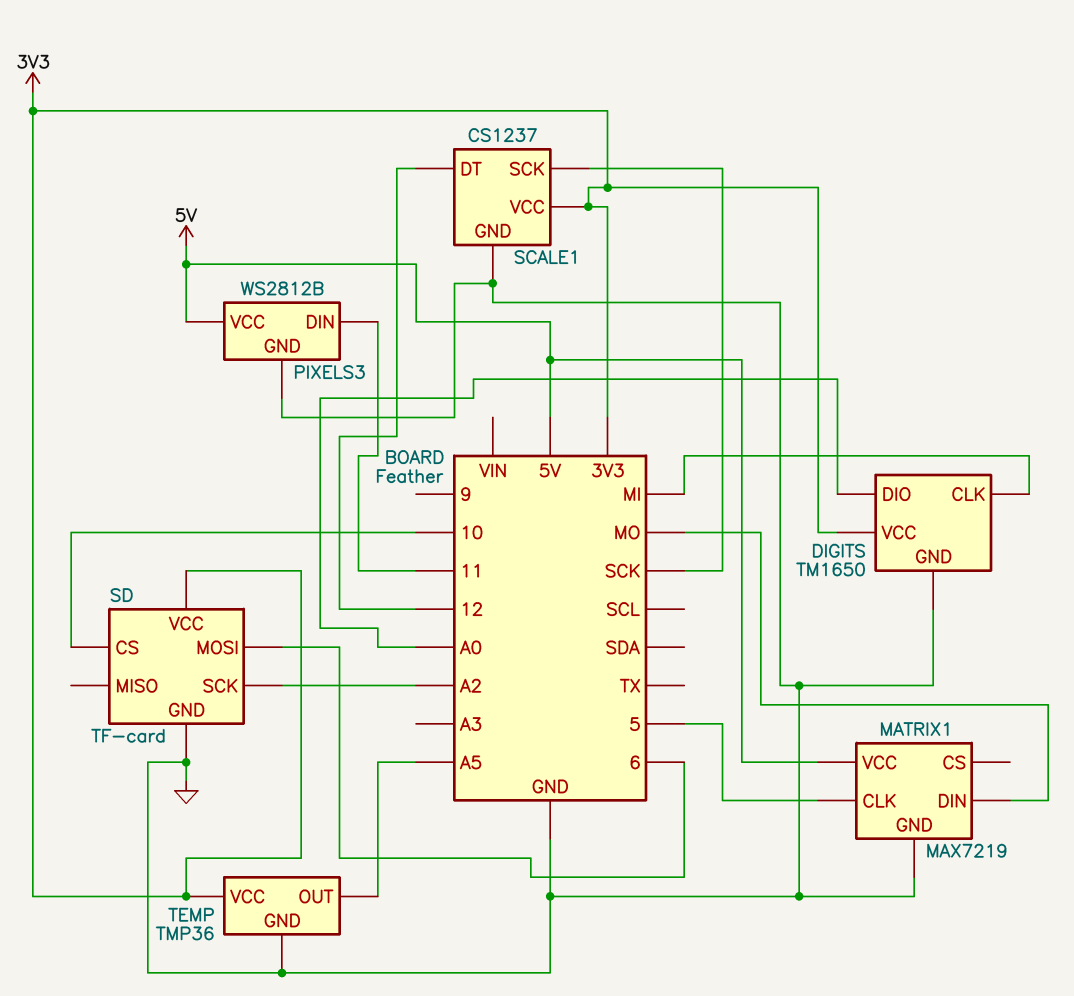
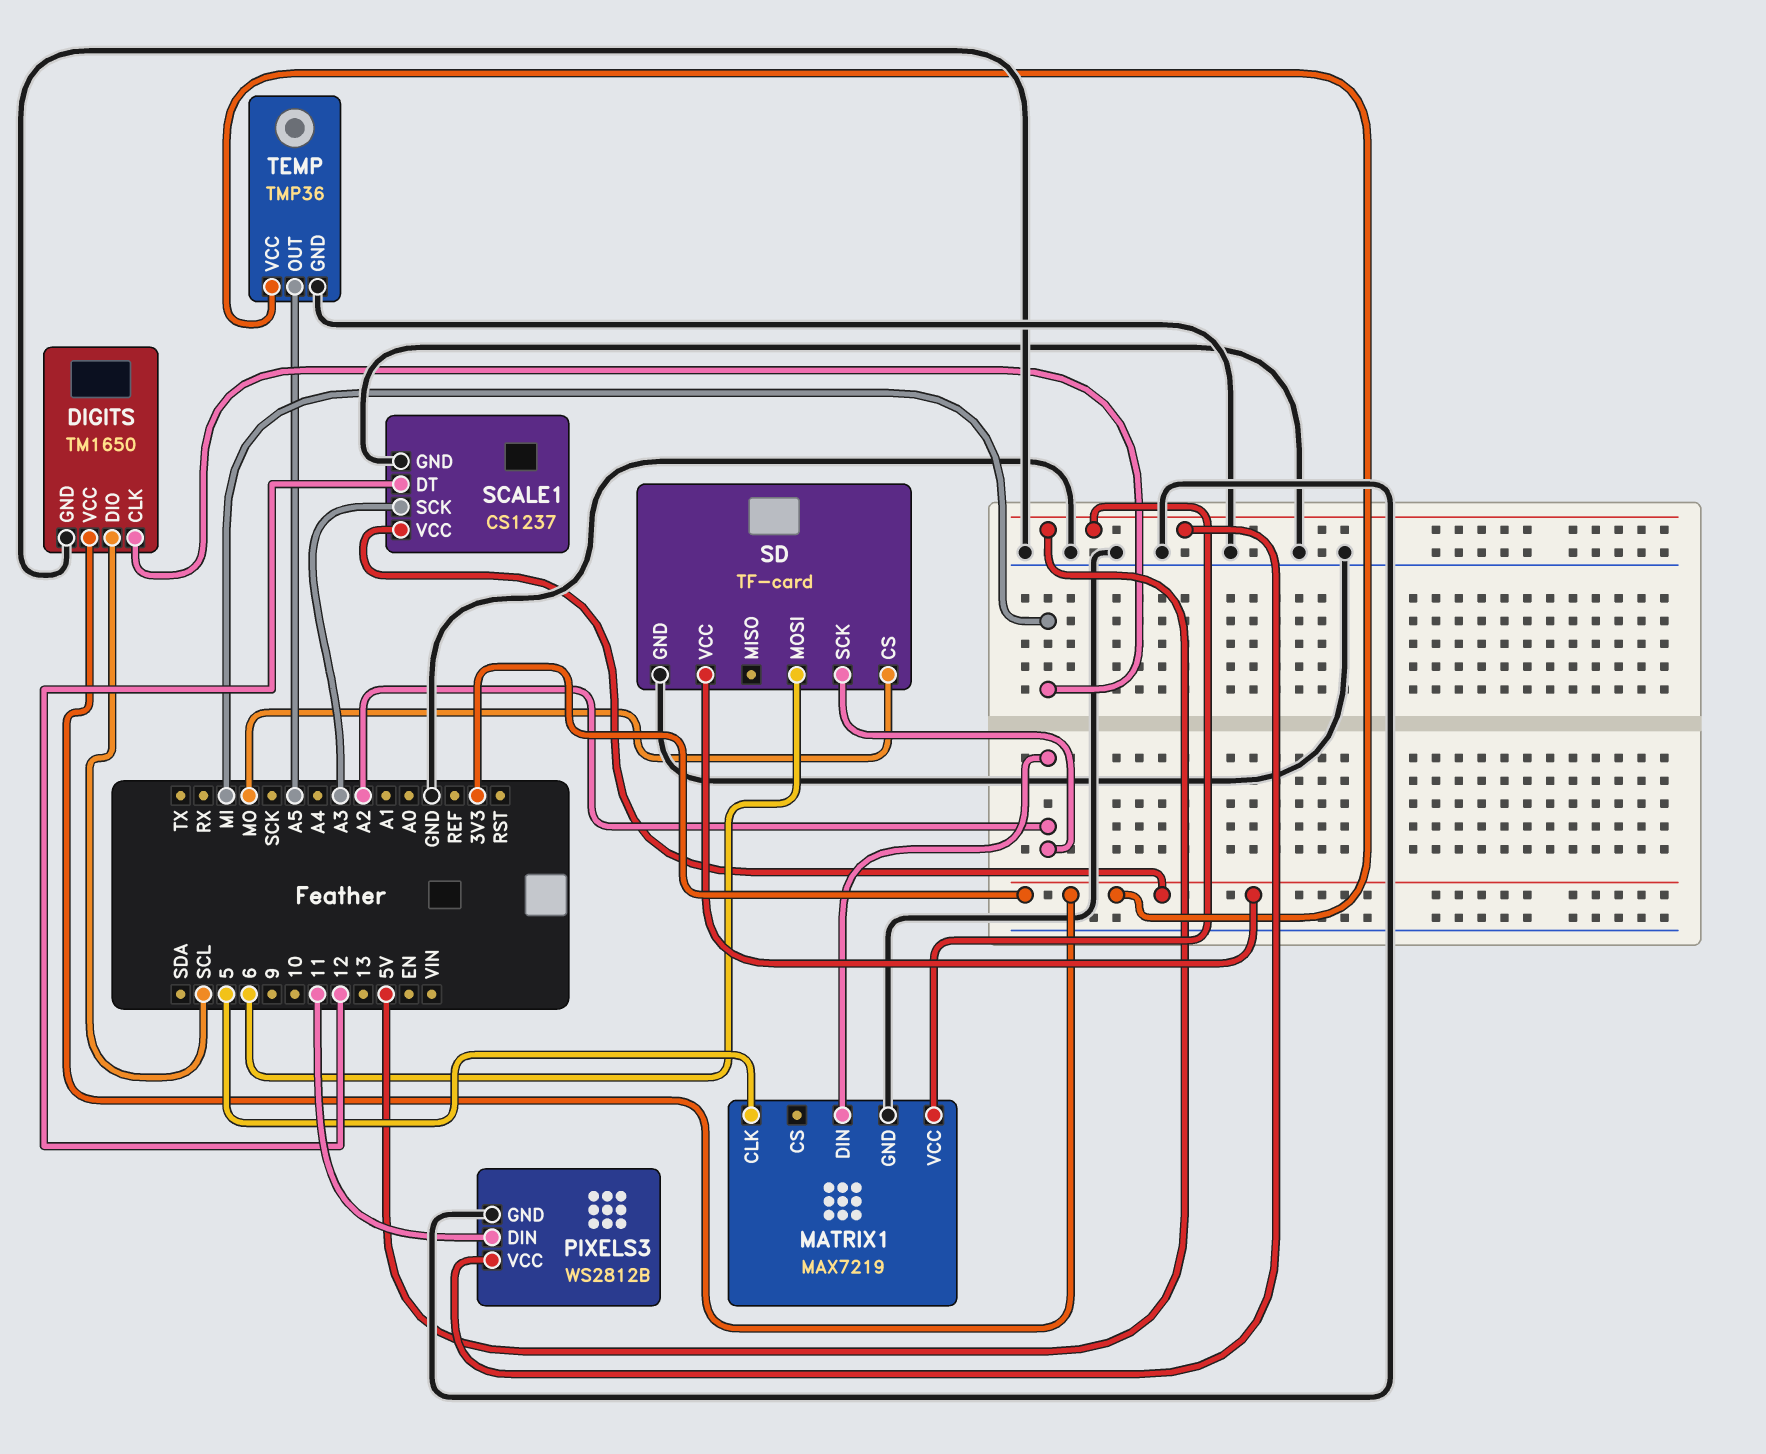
DIGITS pin DIO: A0 -> SCL
MATRIX1 pin DIN: MO -> A2
SCALE1 pin SCK: SCK -> A3
SD pin CS: 10 -> MO

